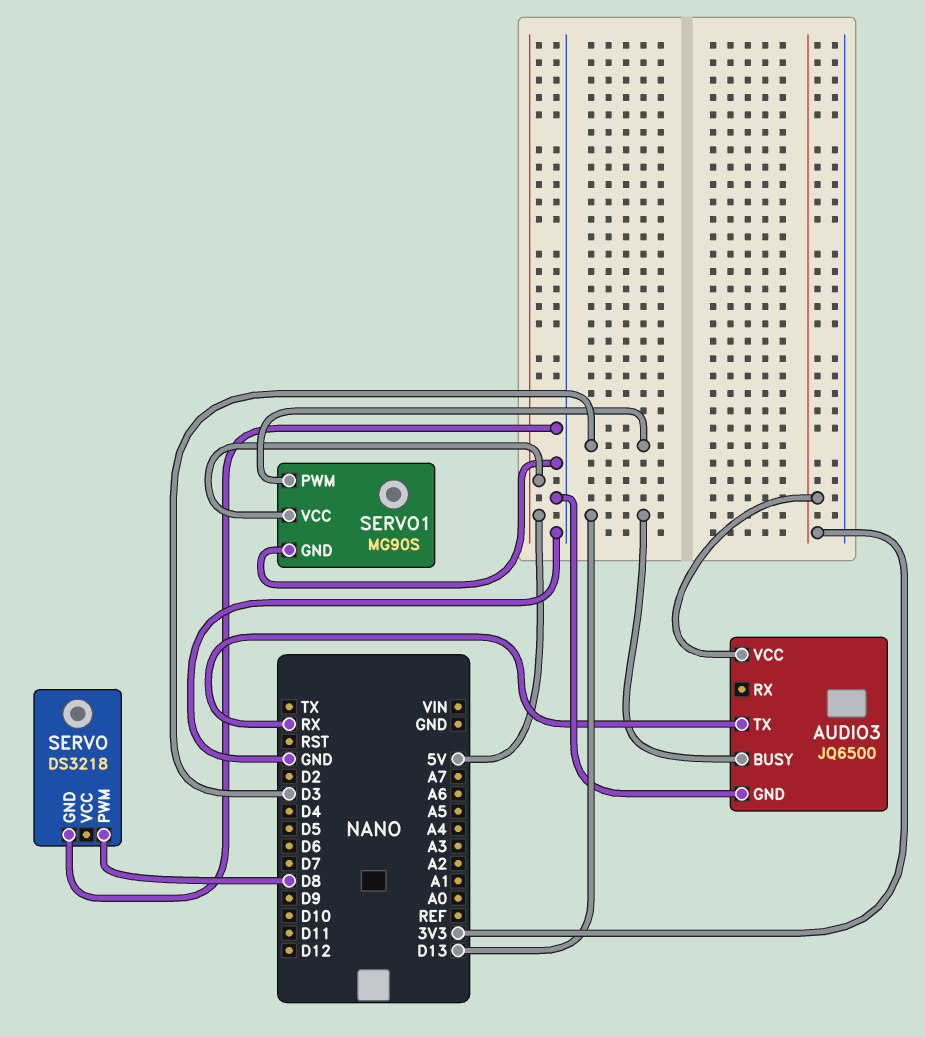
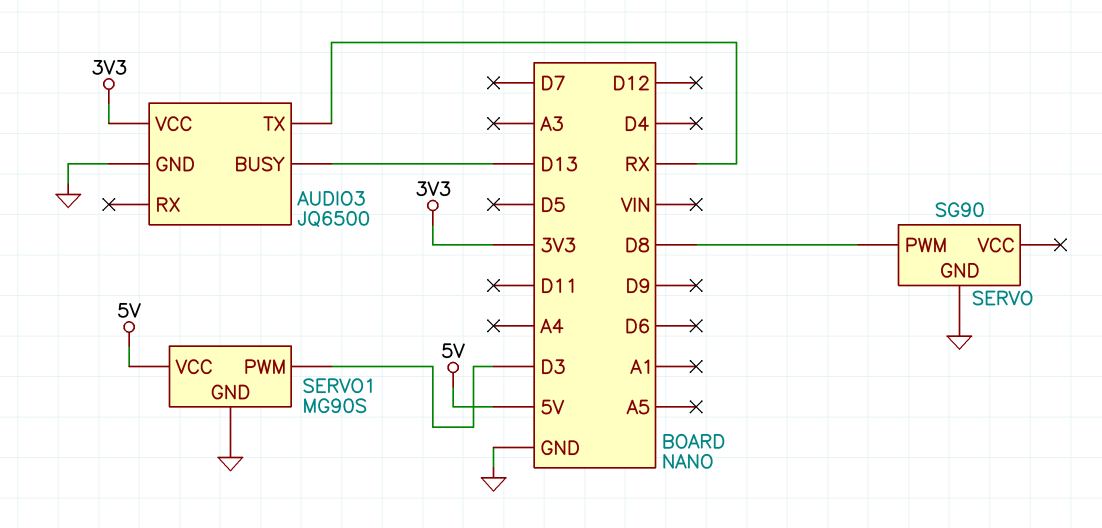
SERVO: DS3218 -> SG90

